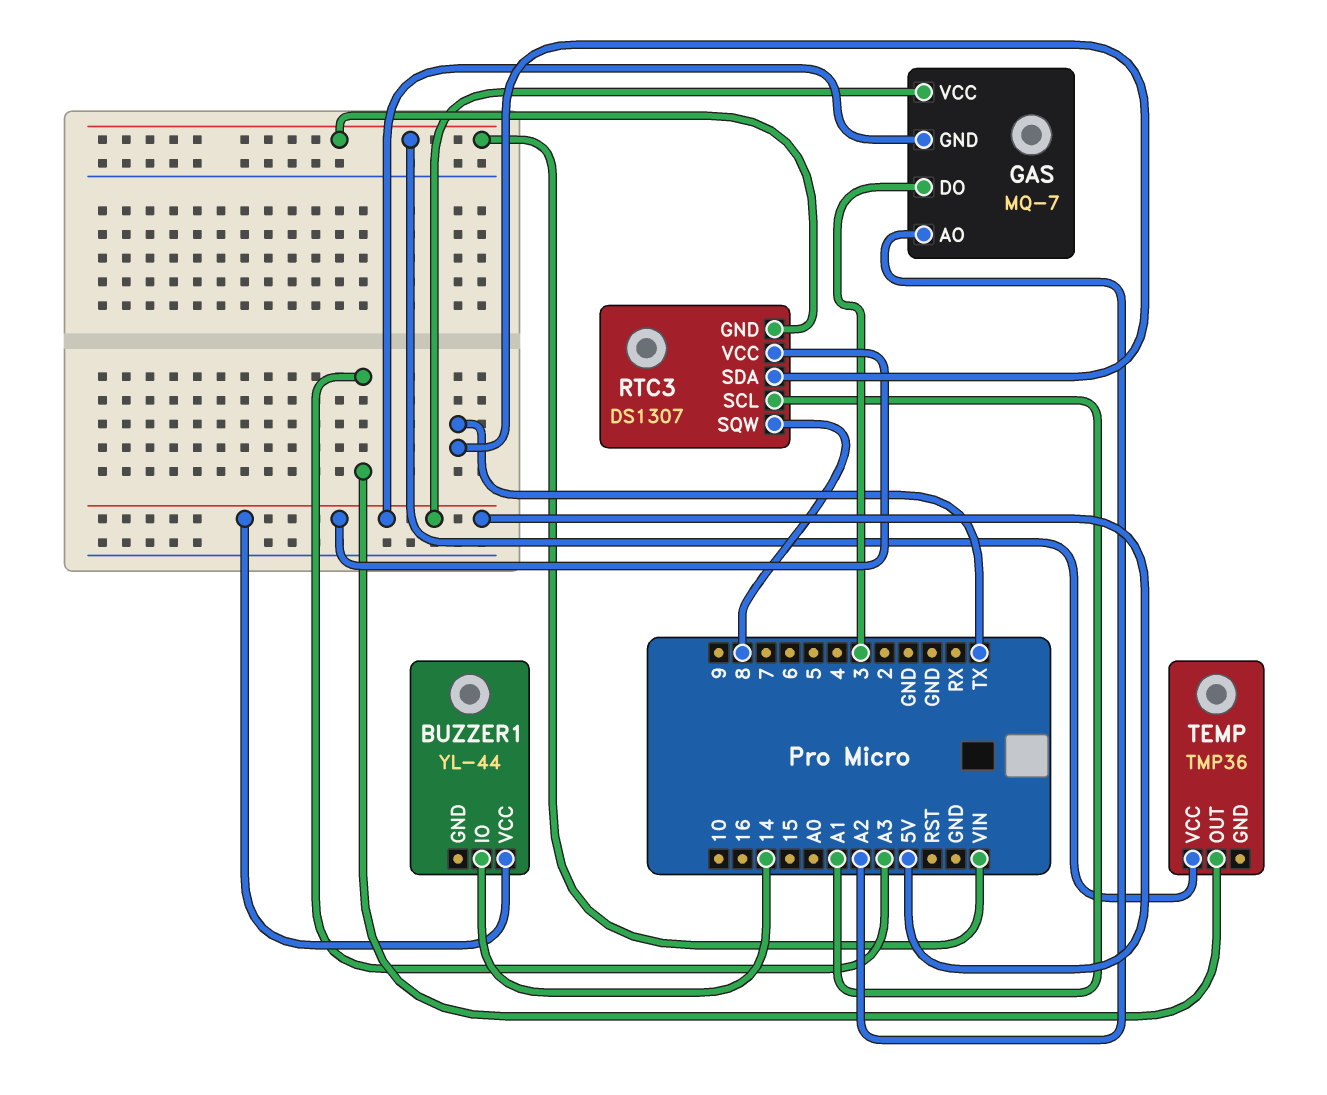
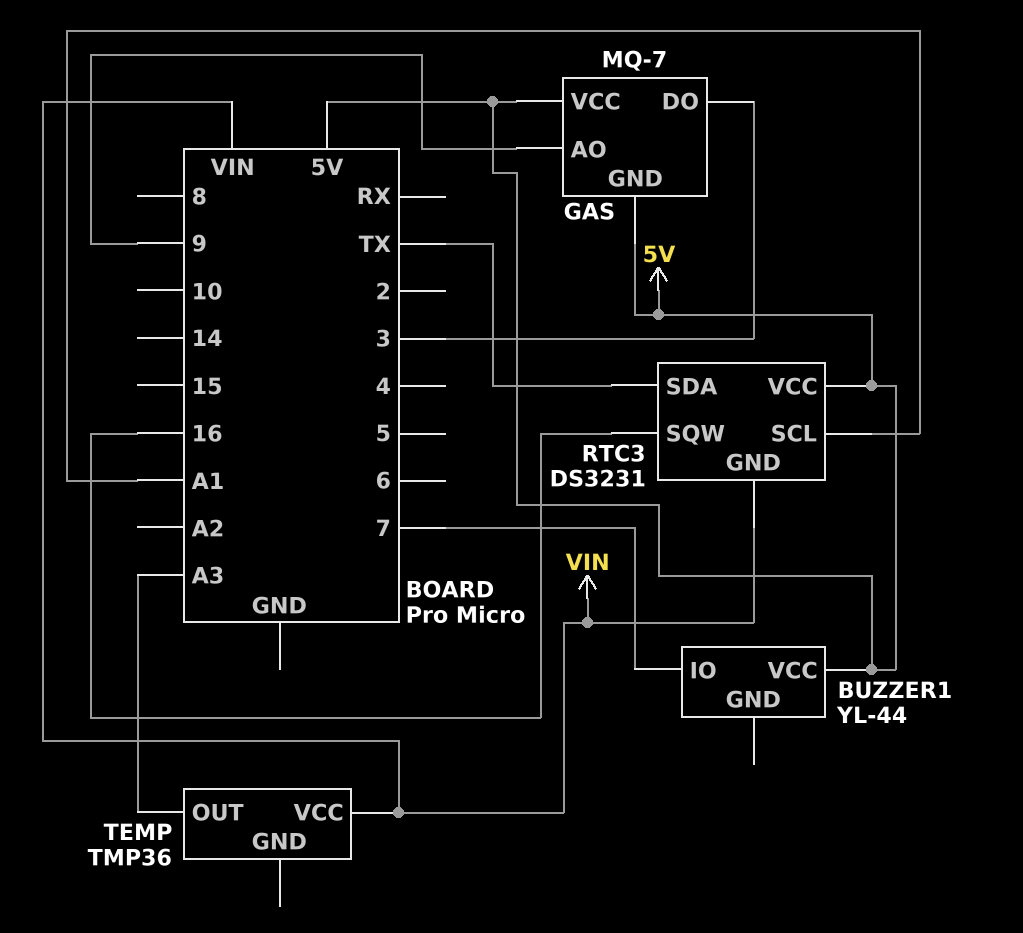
BUZZER1 pin IO: 14 -> 7
GAS pin AO: A2 -> 9
RTC3: DS1307 -> DS3231
RTC3 pin SQW: 8 -> 16

